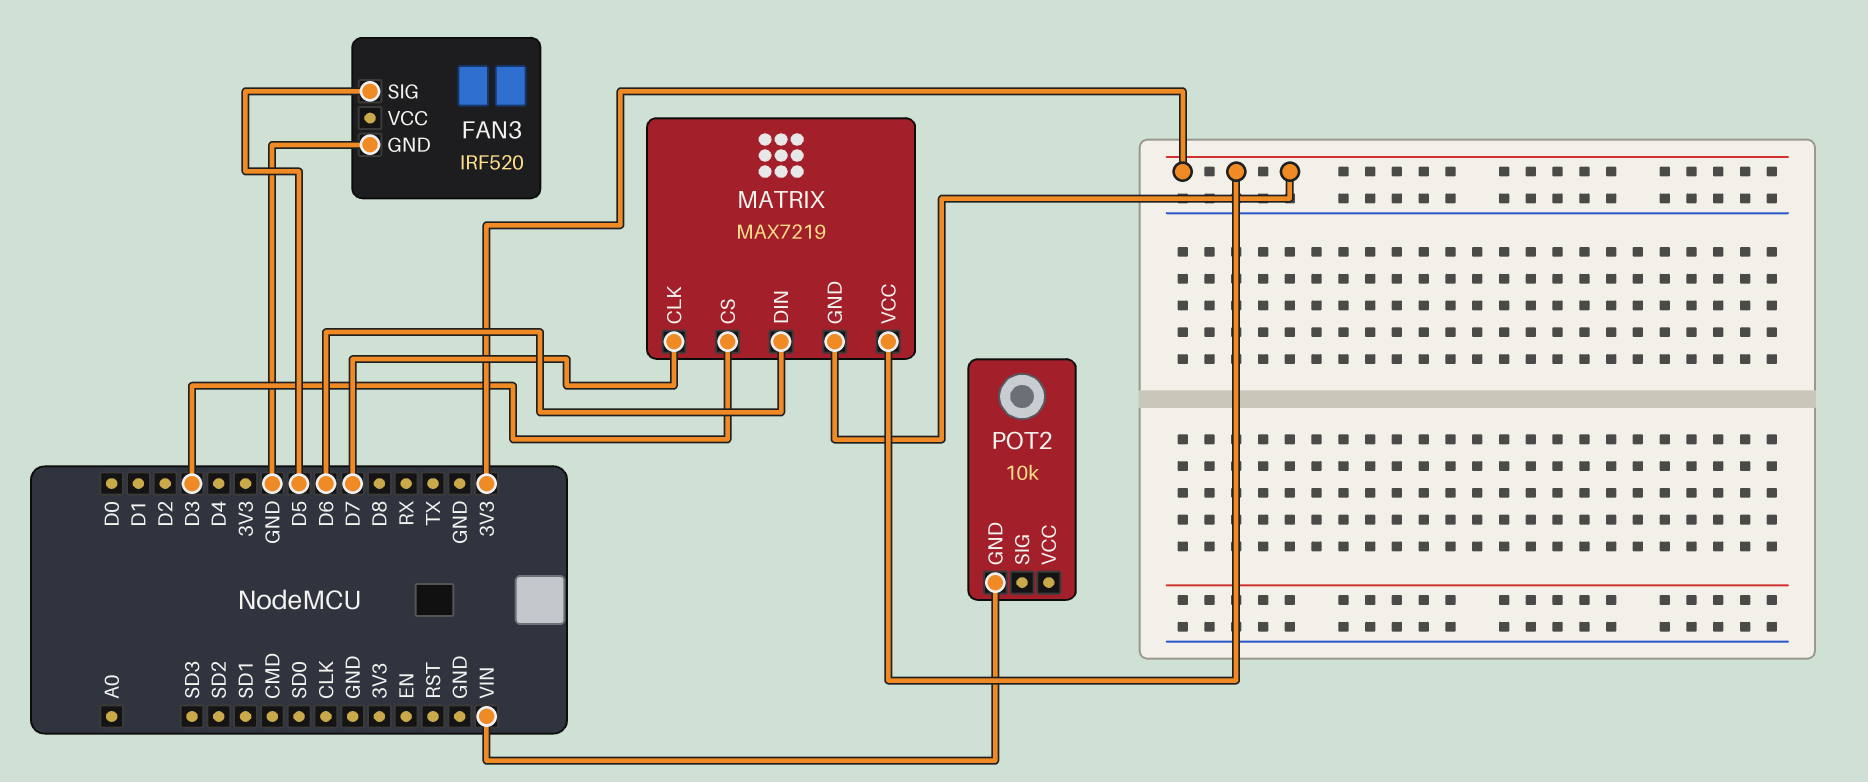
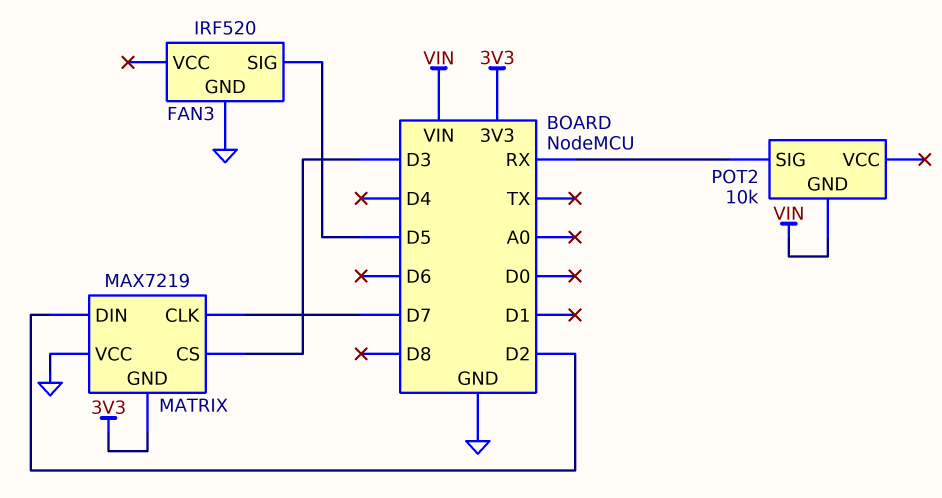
MATRIX pin DIN: D6 -> D2
MATRIX pin VCC: 3V3 -> GND
POT2 pin SIG: none -> RX

